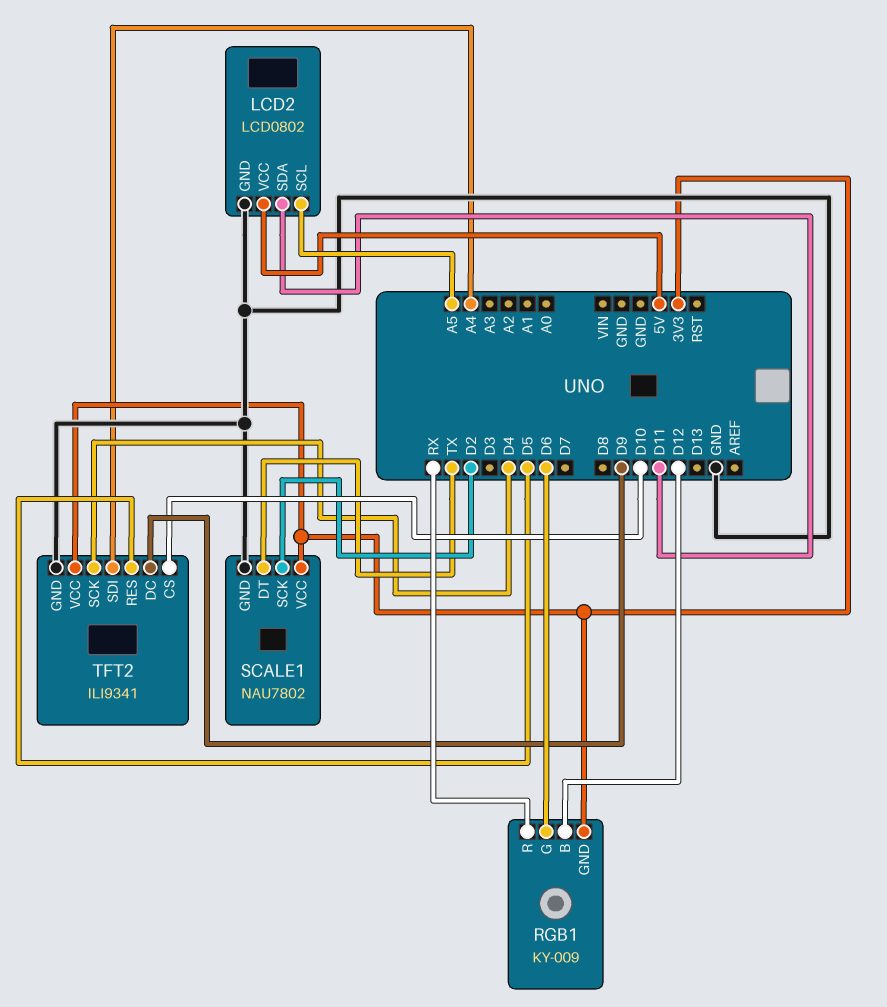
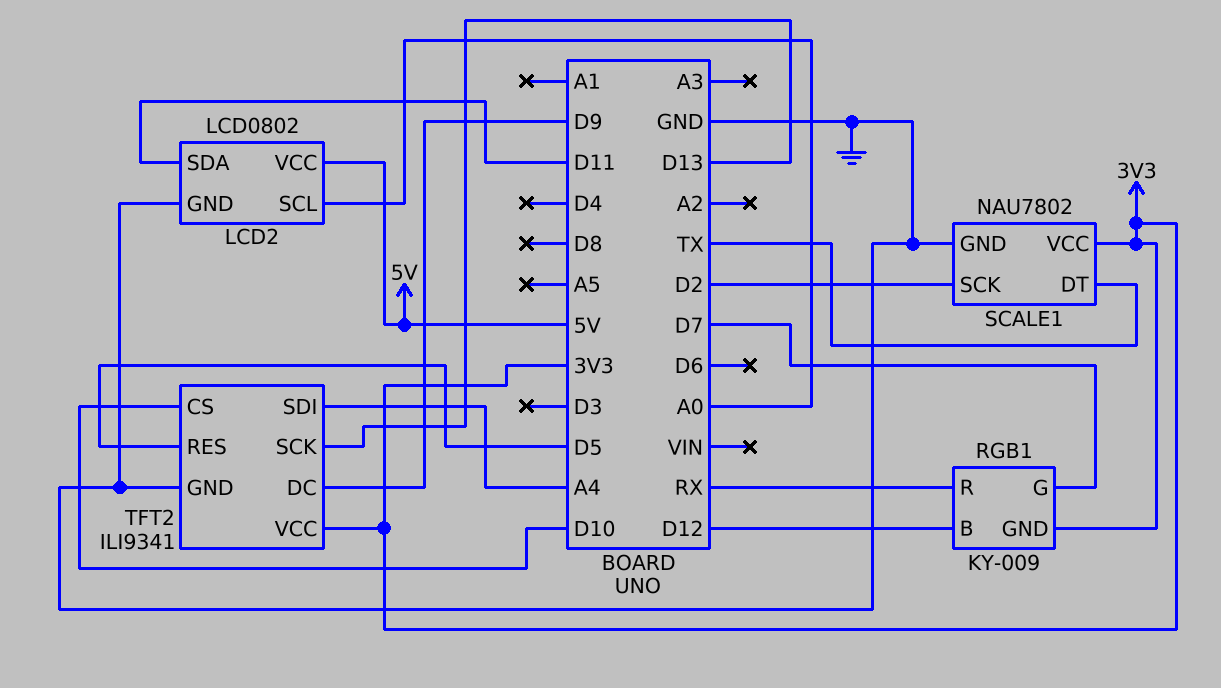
LCD2 pin SCL: A5 -> A0
RGB1 pin G: D6 -> D7
TFT2 pin SCK: D4 -> D13

